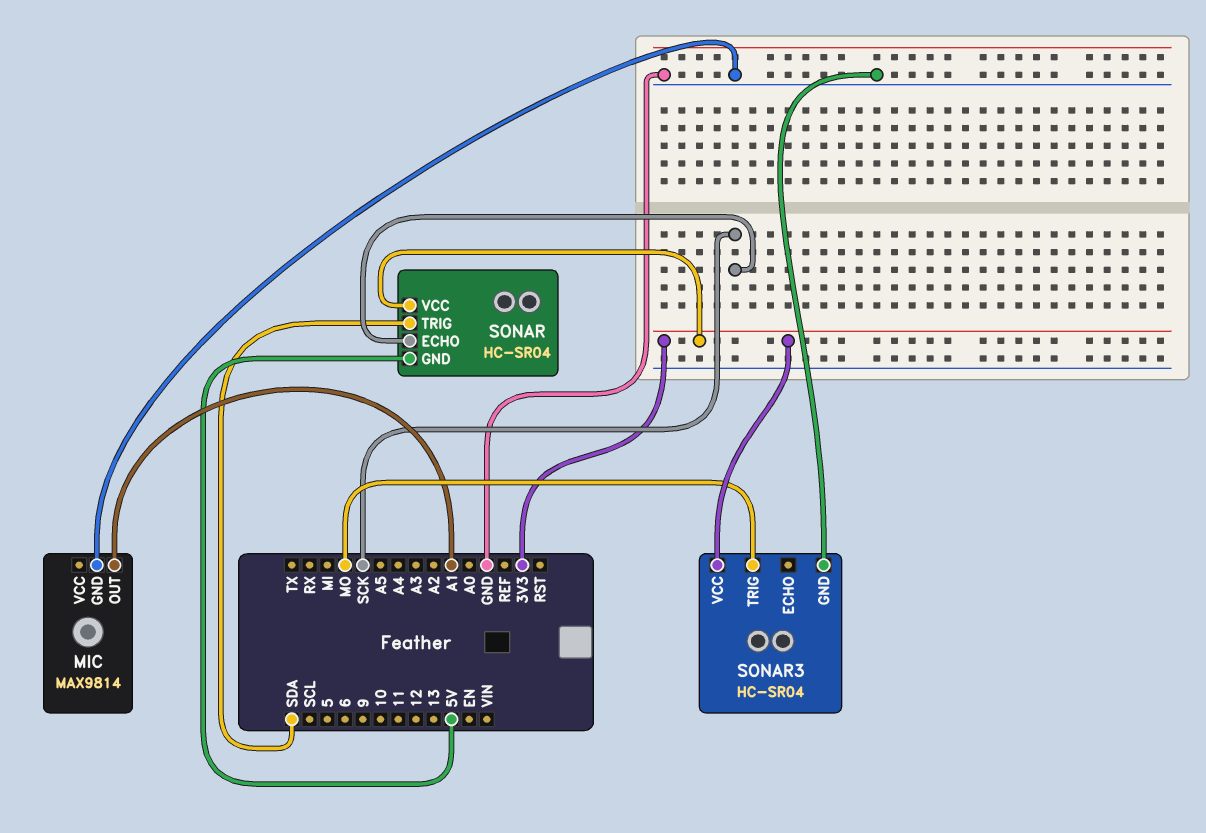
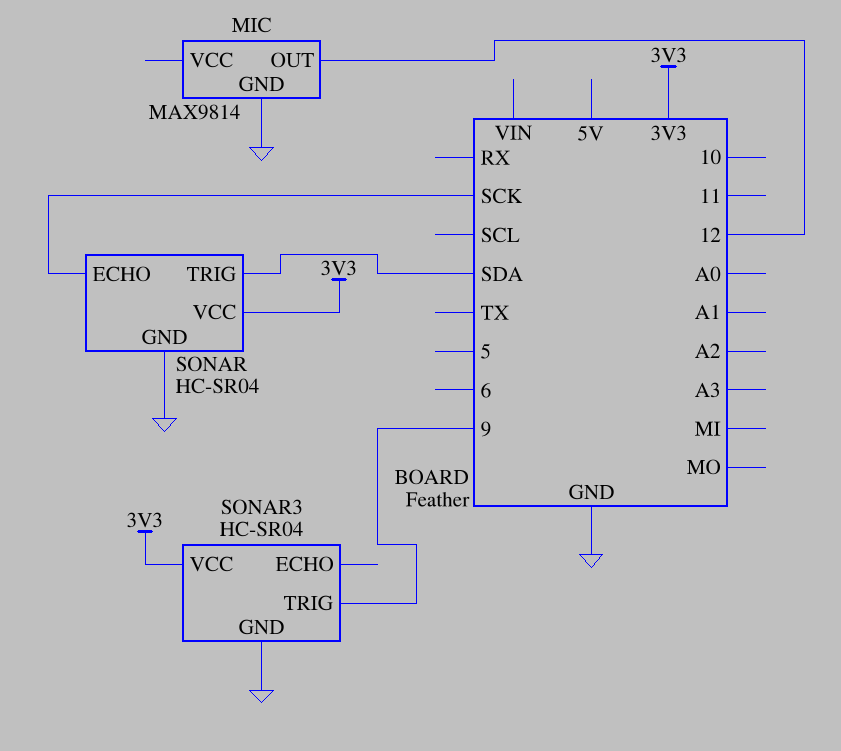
MIC pin OUT: A1 -> 12
SONAR pin GND: 5V -> GND
SONAR3 pin TRIG: MO -> 9

